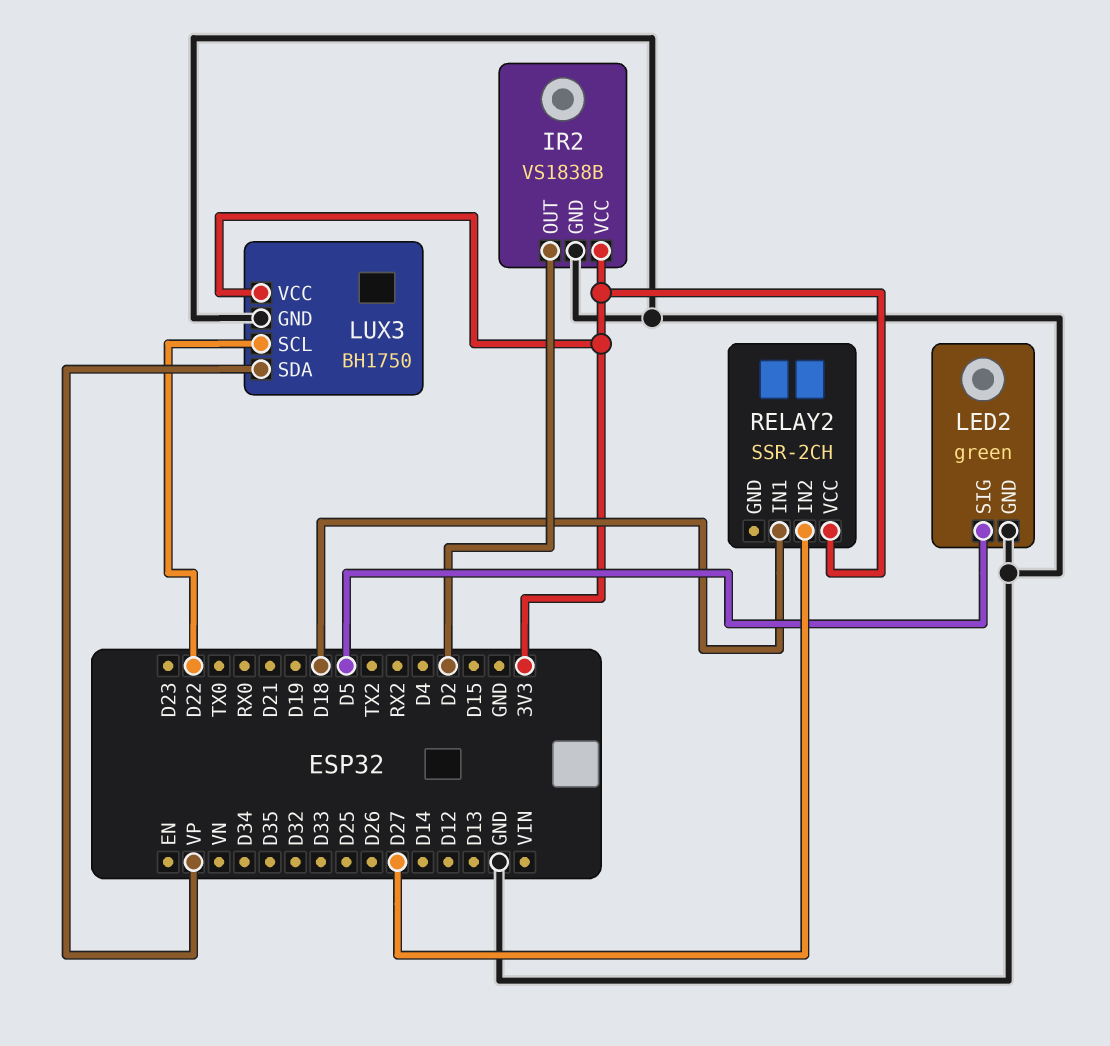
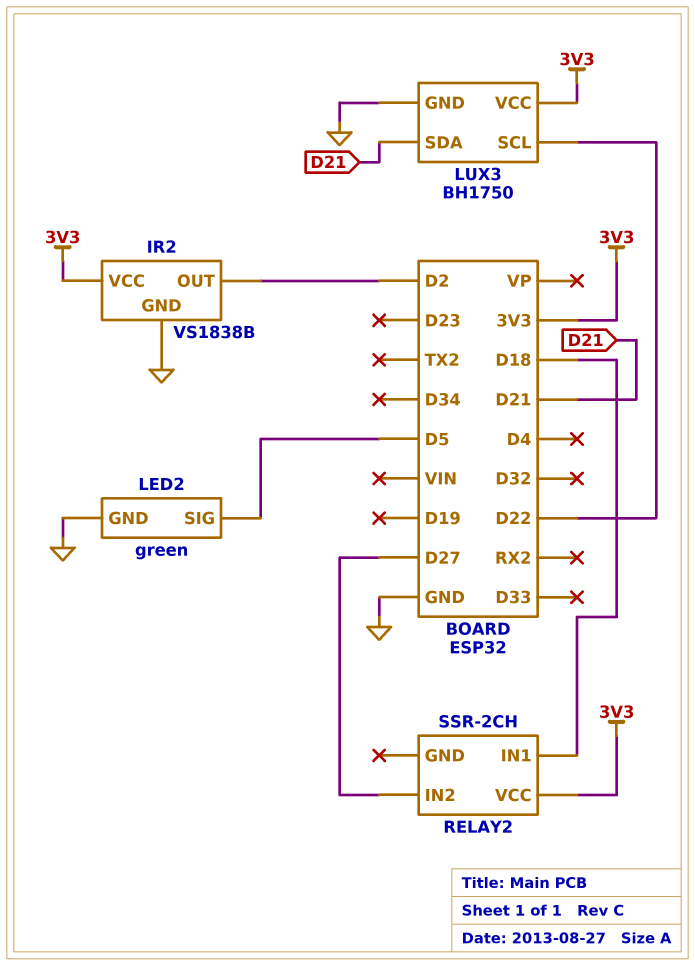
LUX3 pin SDA: VP -> D21

